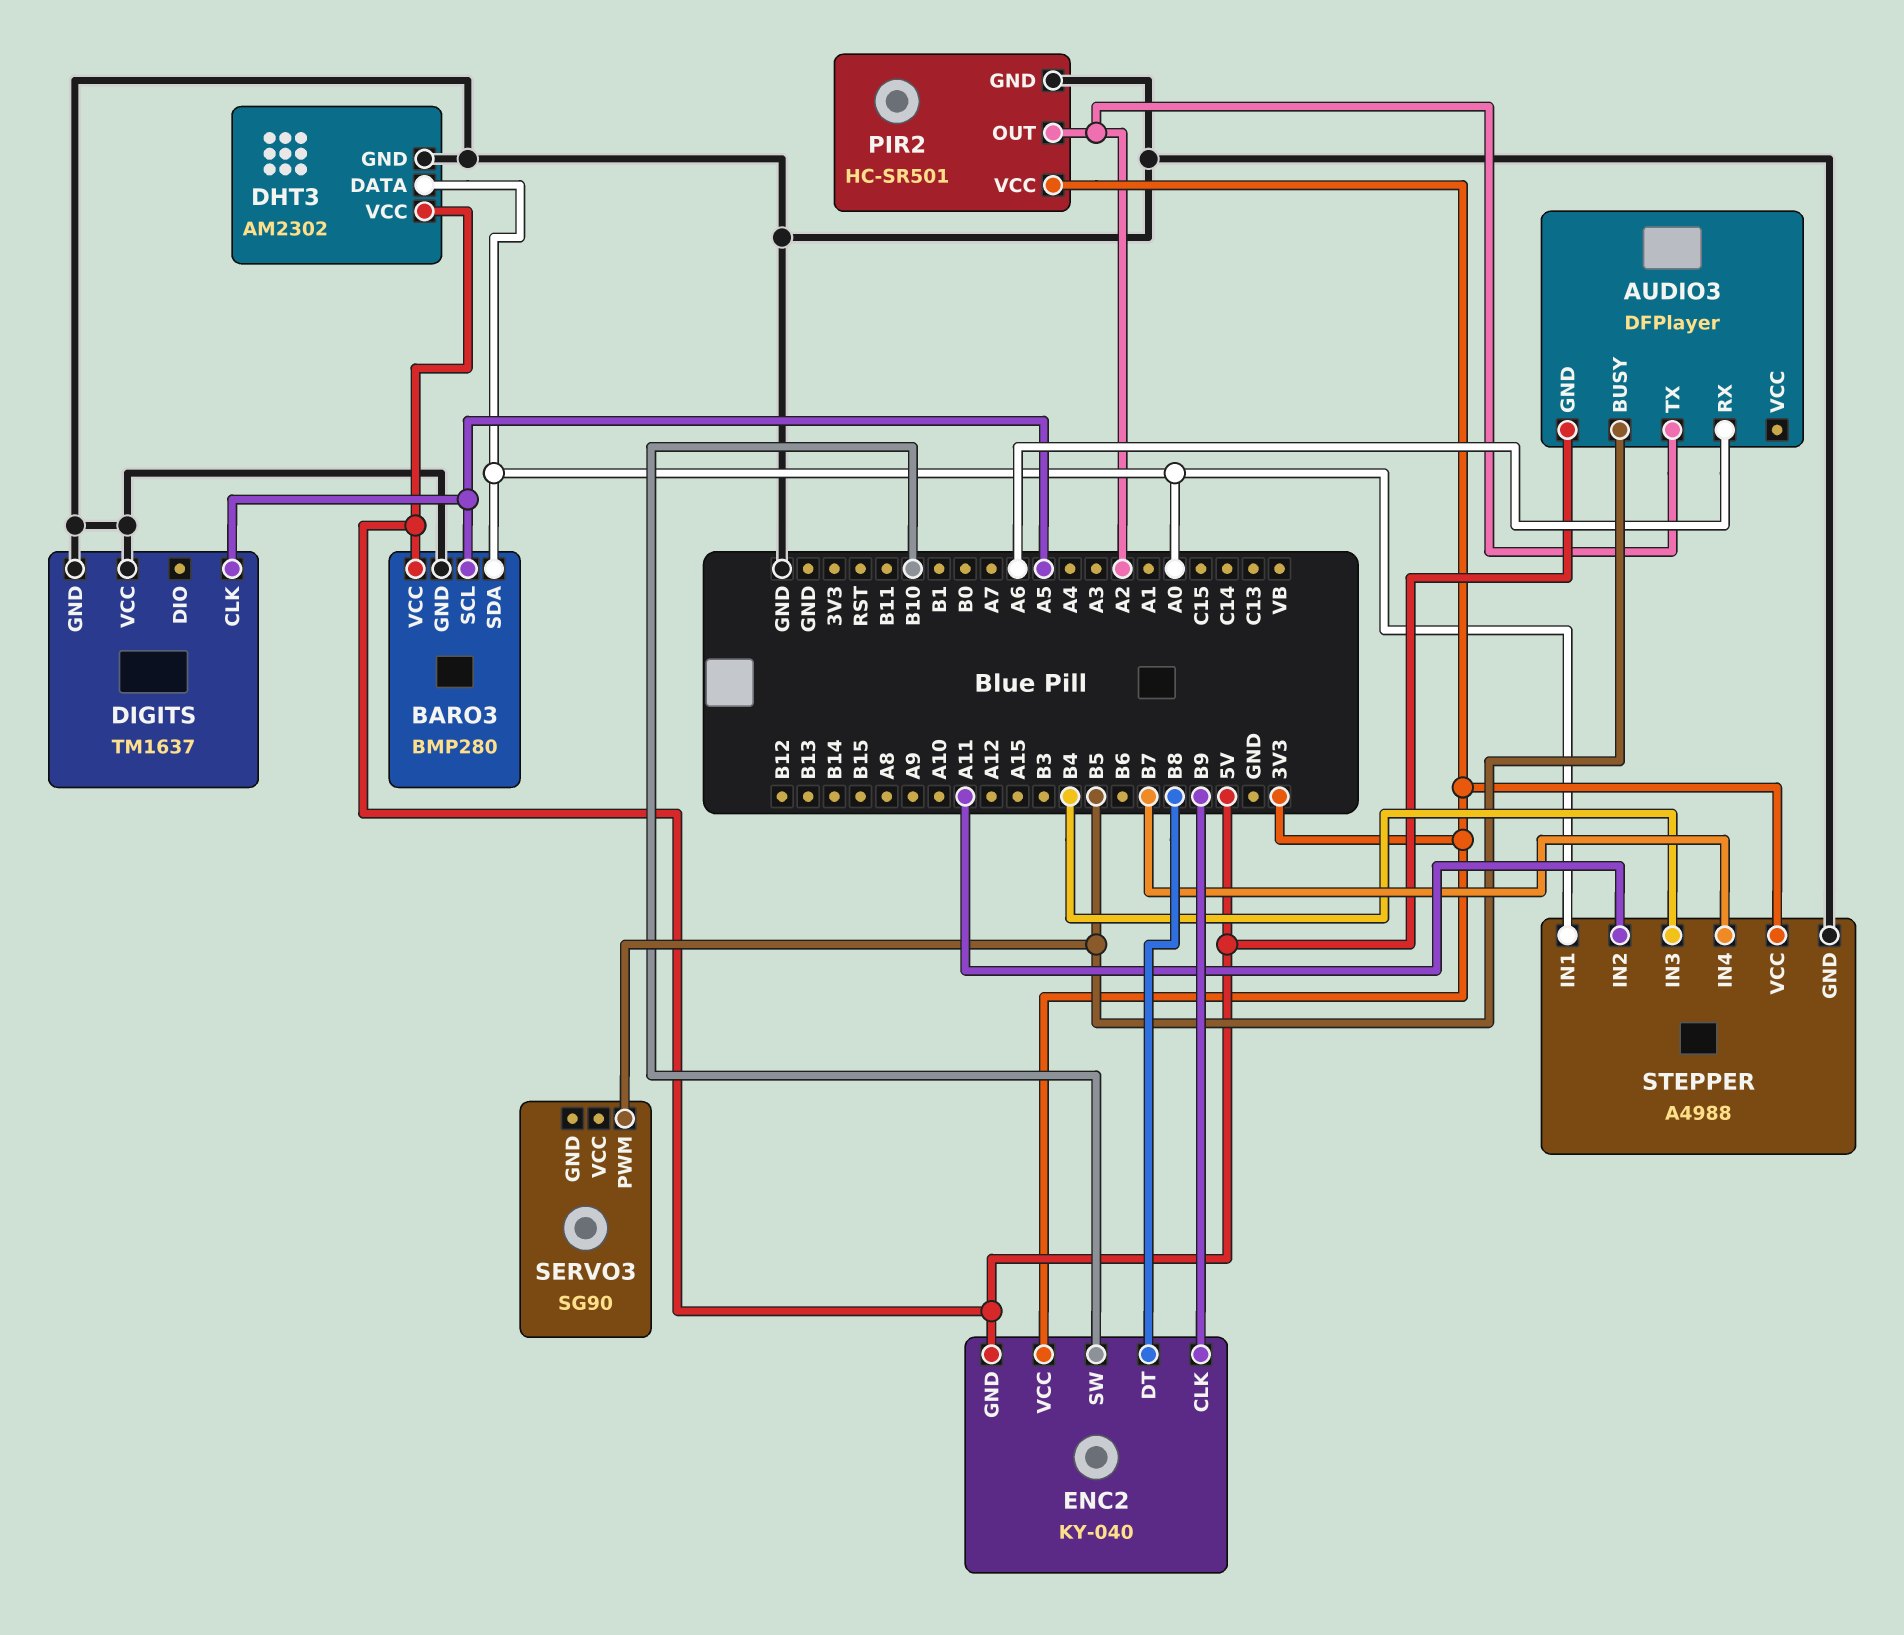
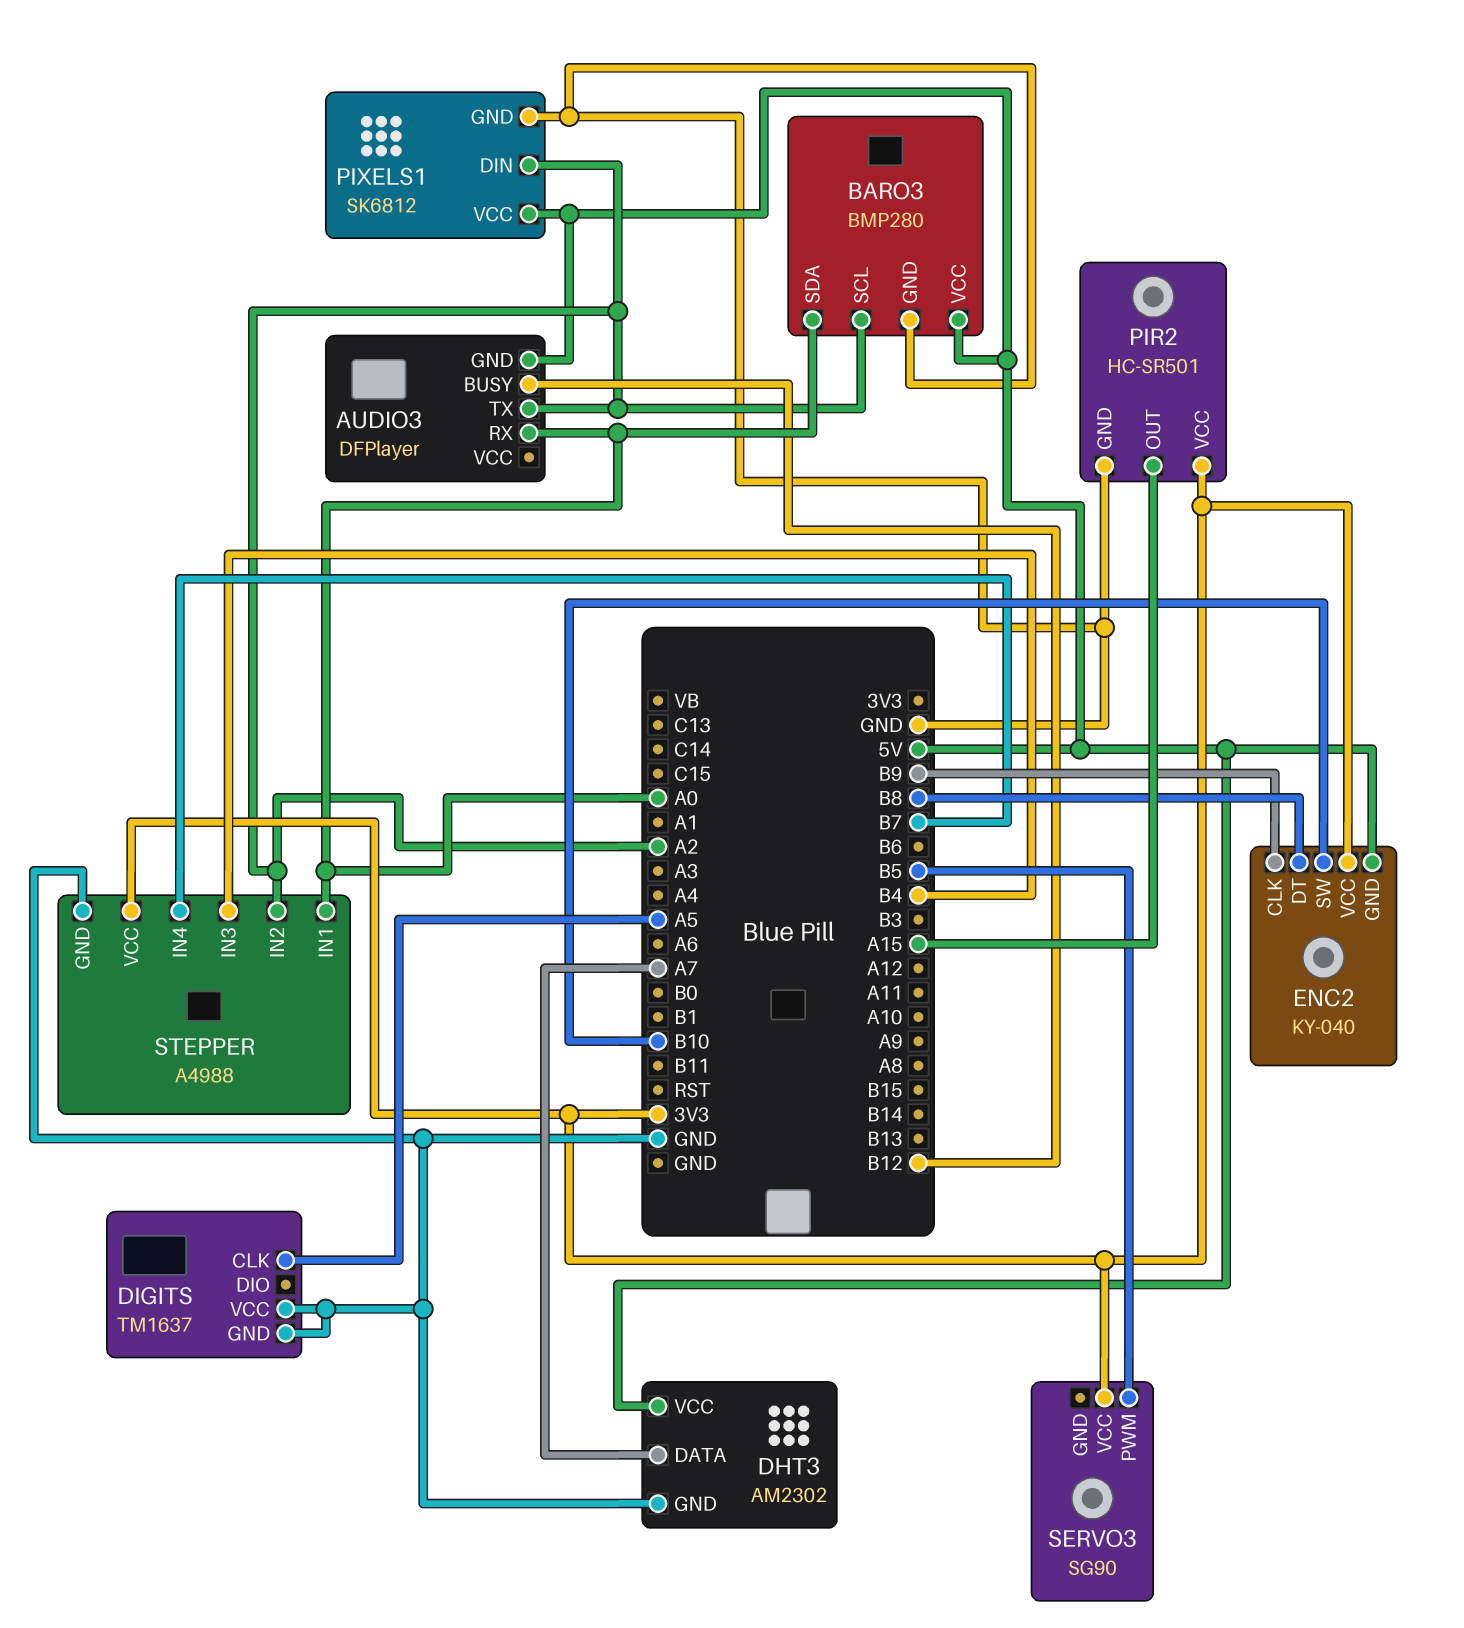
AUDIO3 pin BUSY: B5 -> B12
AUDIO3 pin RX: A6 -> A0
BARO3 pin SCL: A5 -> A2
DHT3 pin DATA: A0 -> A7
PIR2 pin OUT: A2 -> A15
PIXELS1: none -> SK6812
PIXELS1 pin DIN: none -> A2
PIXELS1 pin GND: none -> GND
PIXELS1 pin VCC: none -> 5V
SERVO3 pin VCC: none -> 3V3
STEPPER pin IN2: A11 -> A2

